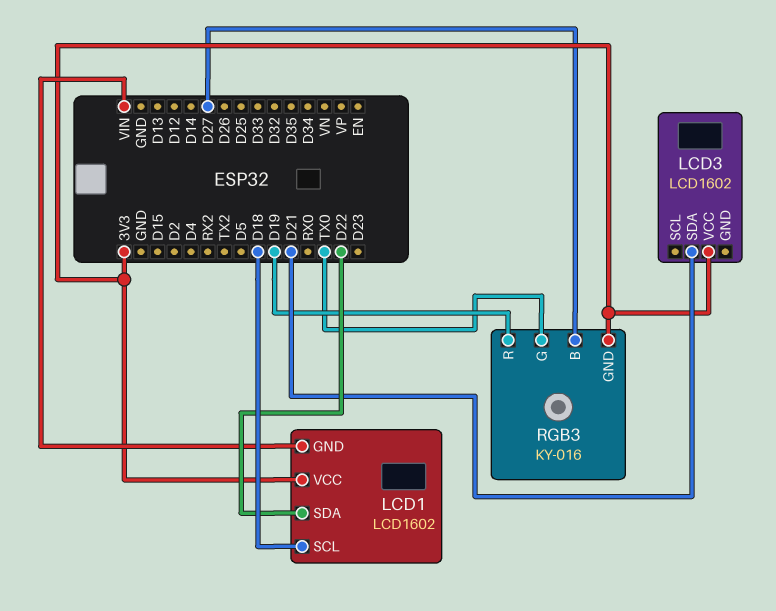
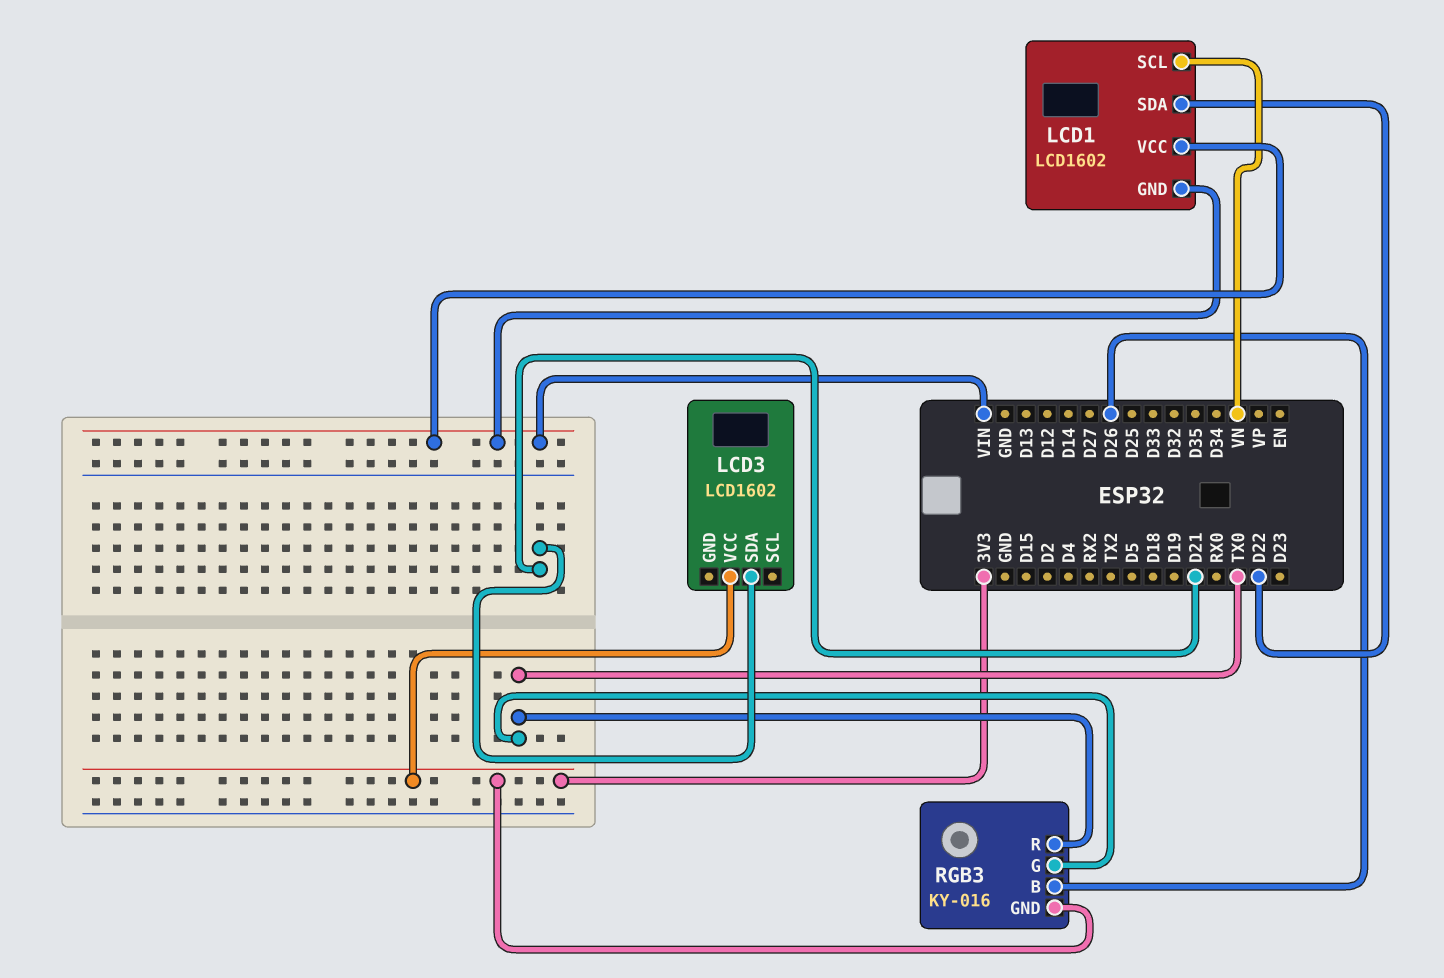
LCD1 pin SCL: D18 -> VN
LCD1 pin VCC: 3V3 -> VIN
RGB3 pin B: D27 -> D26
RGB3 pin R: D19 -> TX0

